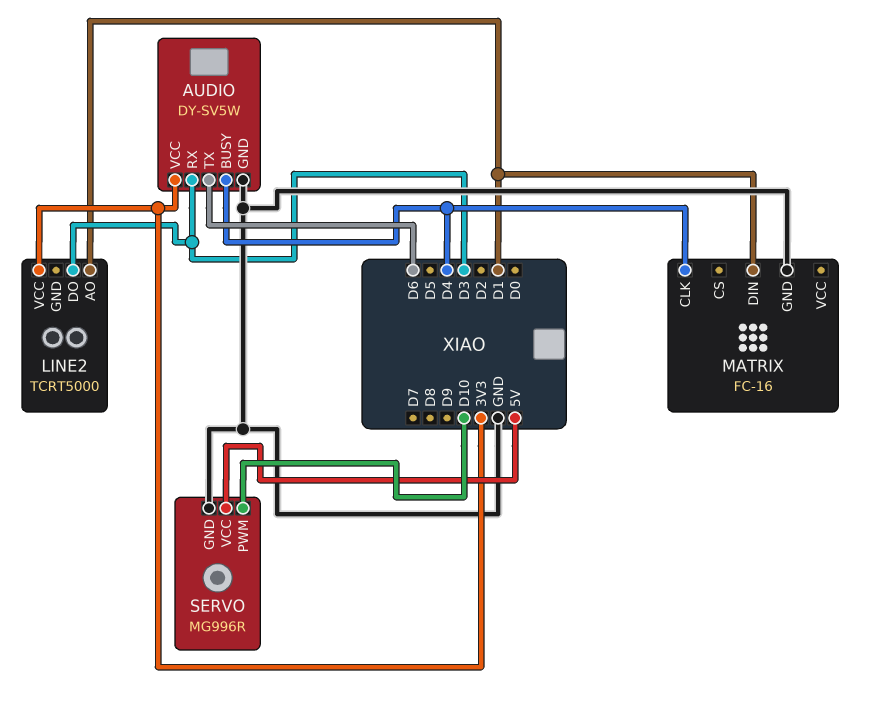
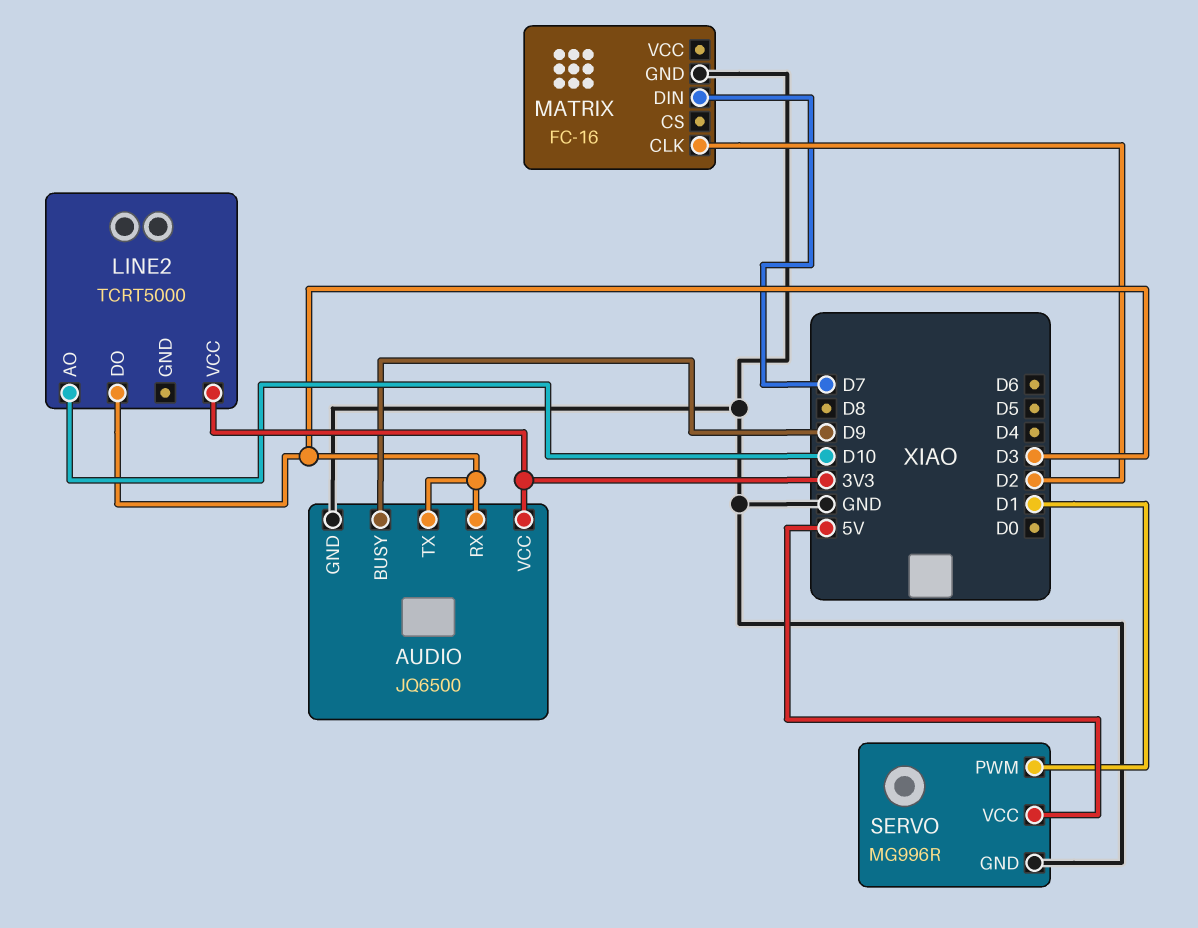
AUDIO: DY-SV5W -> JQ6500
AUDIO pin BUSY: D4 -> D9
AUDIO pin TX: D6 -> D3
LINE2 pin AO: D1 -> D10
MATRIX pin CLK: D4 -> D2
MATRIX pin DIN: D1 -> D7
SERVO pin PWM: D10 -> D1

